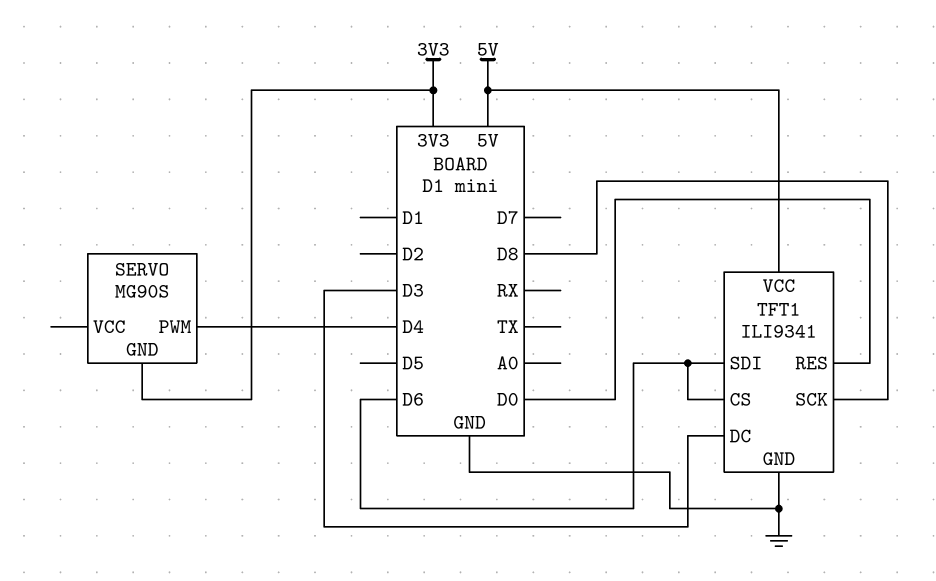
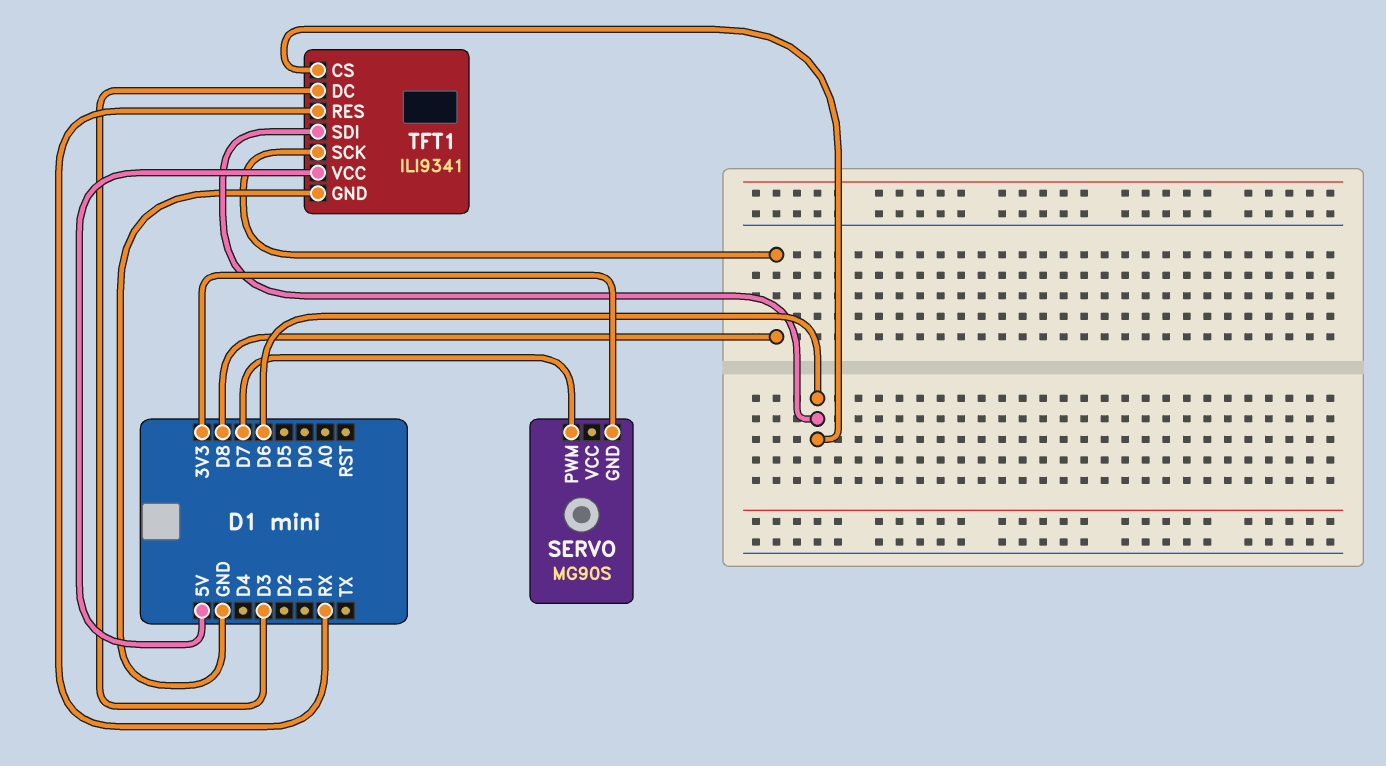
SERVO pin PWM: D4 -> D7
TFT1 pin RES: D0 -> RX

